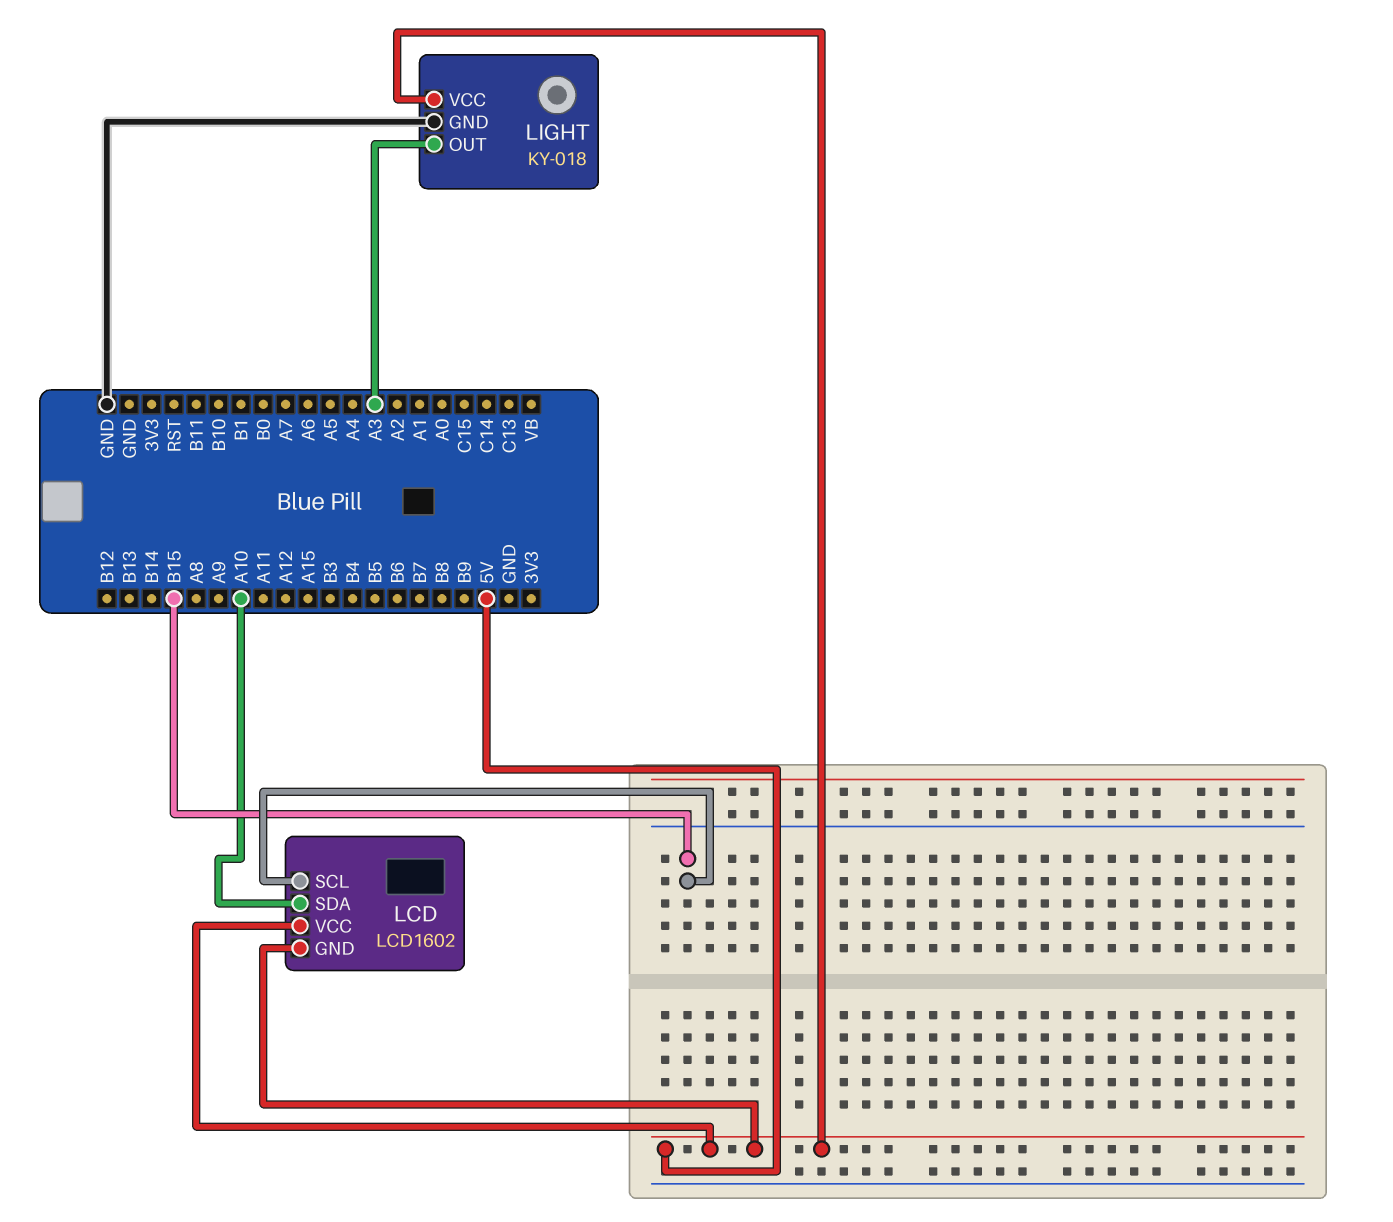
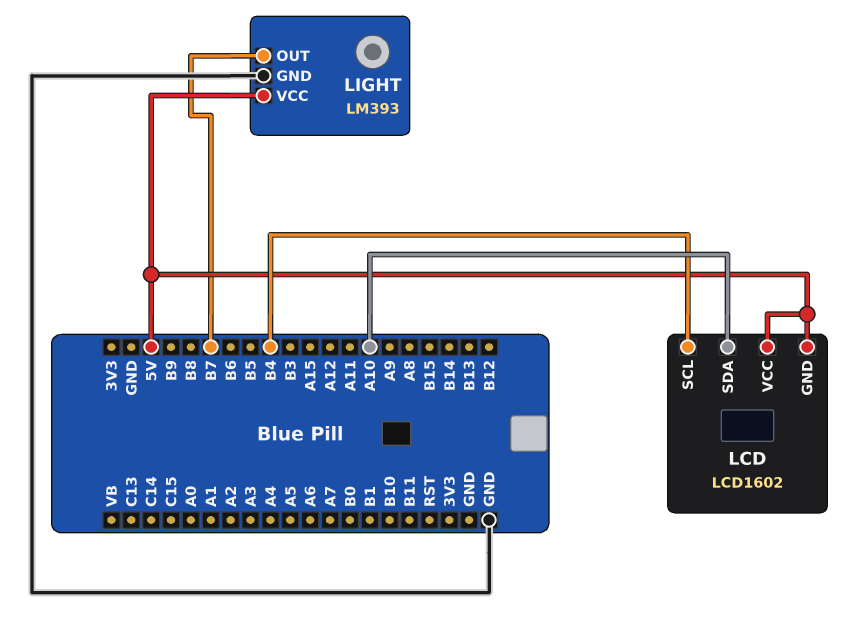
LCD pin SCL: B15 -> B4
LIGHT: KY-018 -> LM393
LIGHT pin OUT: A3 -> B7

